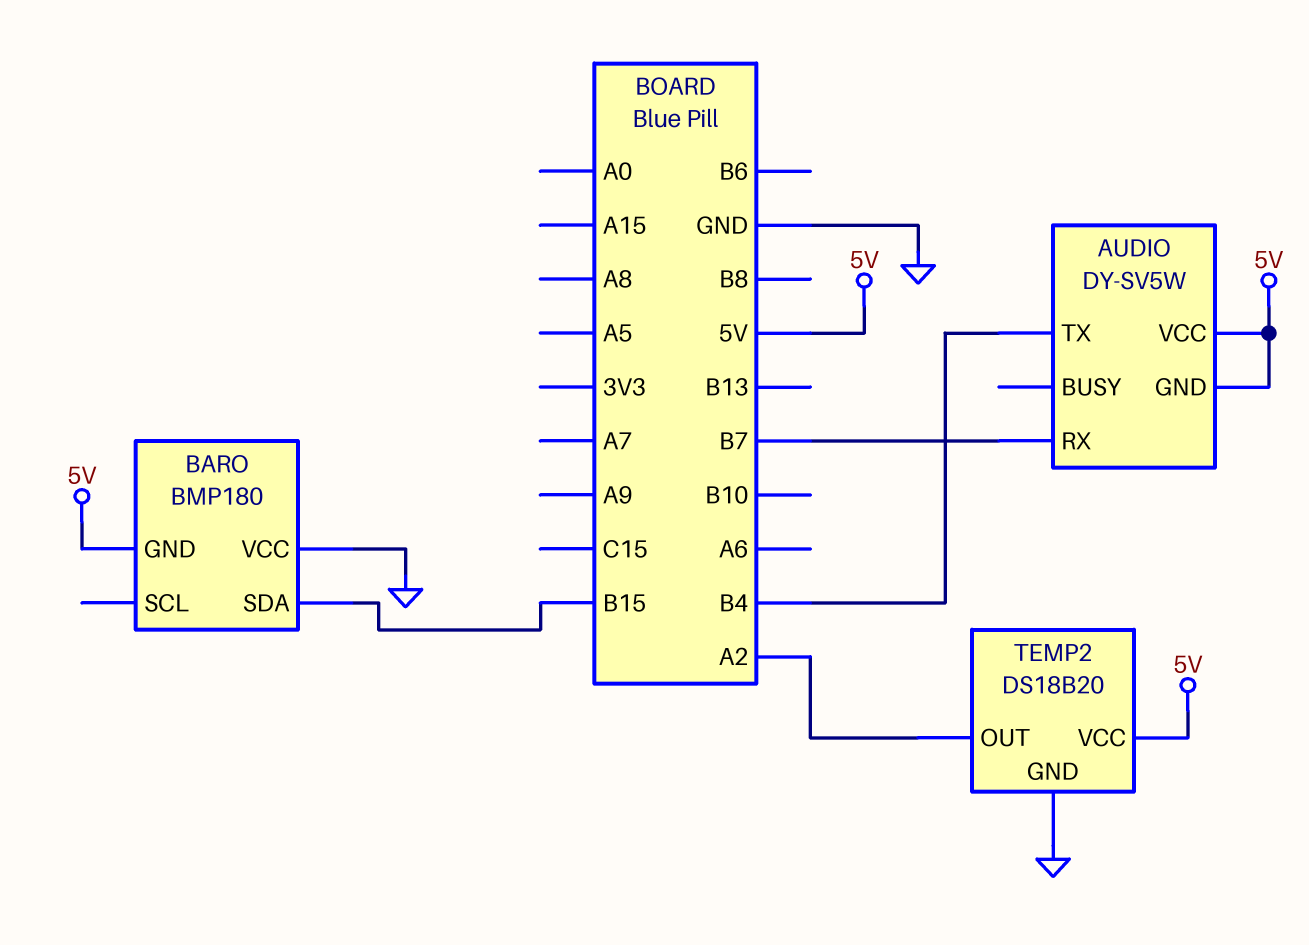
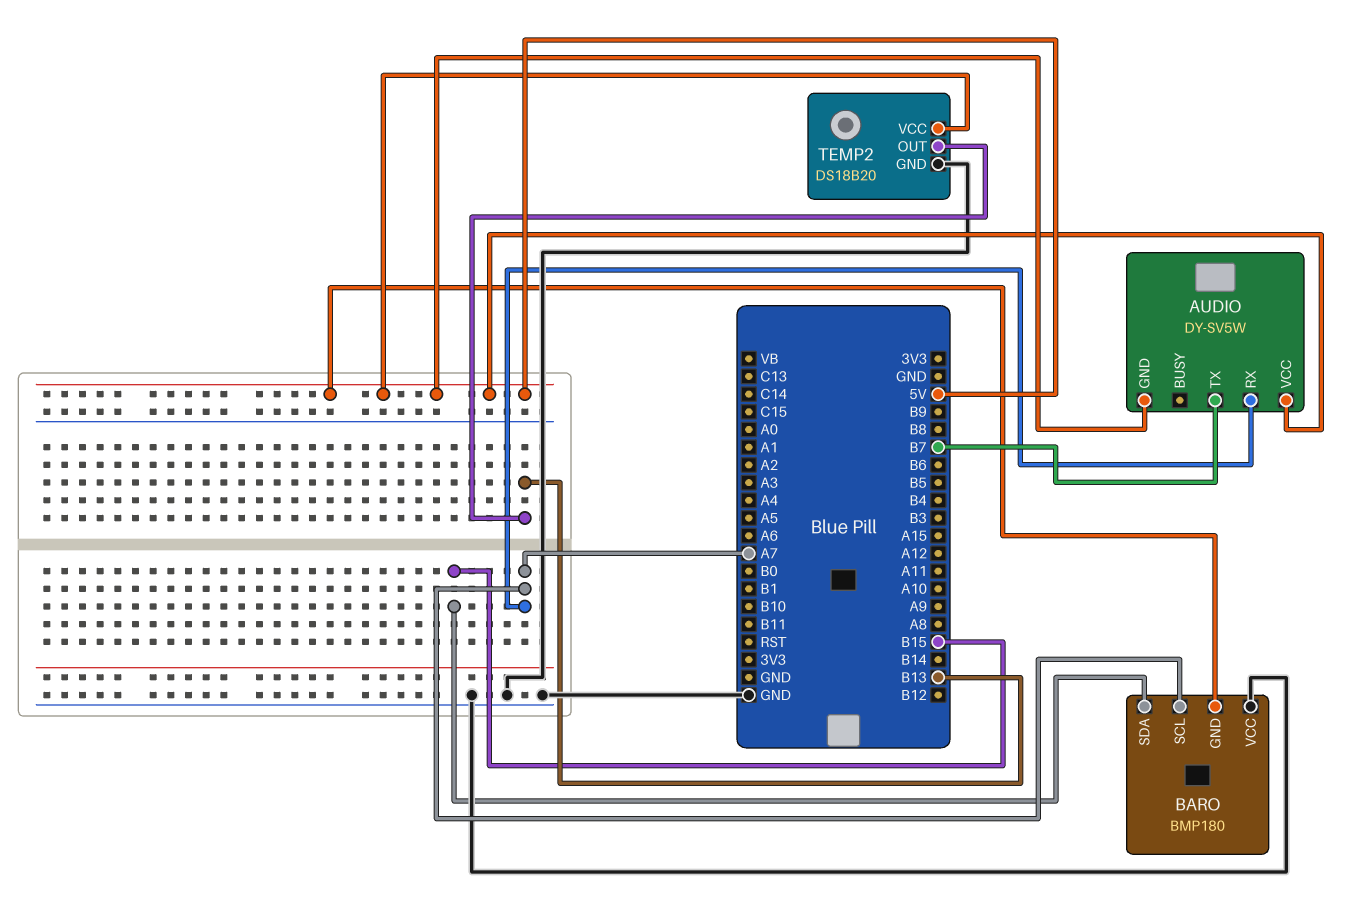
AUDIO pin RX: B7 -> A7
AUDIO pin TX: B4 -> B7
BARO pin SCL: none -> A7
TEMP2 pin OUT: A2 -> B13

